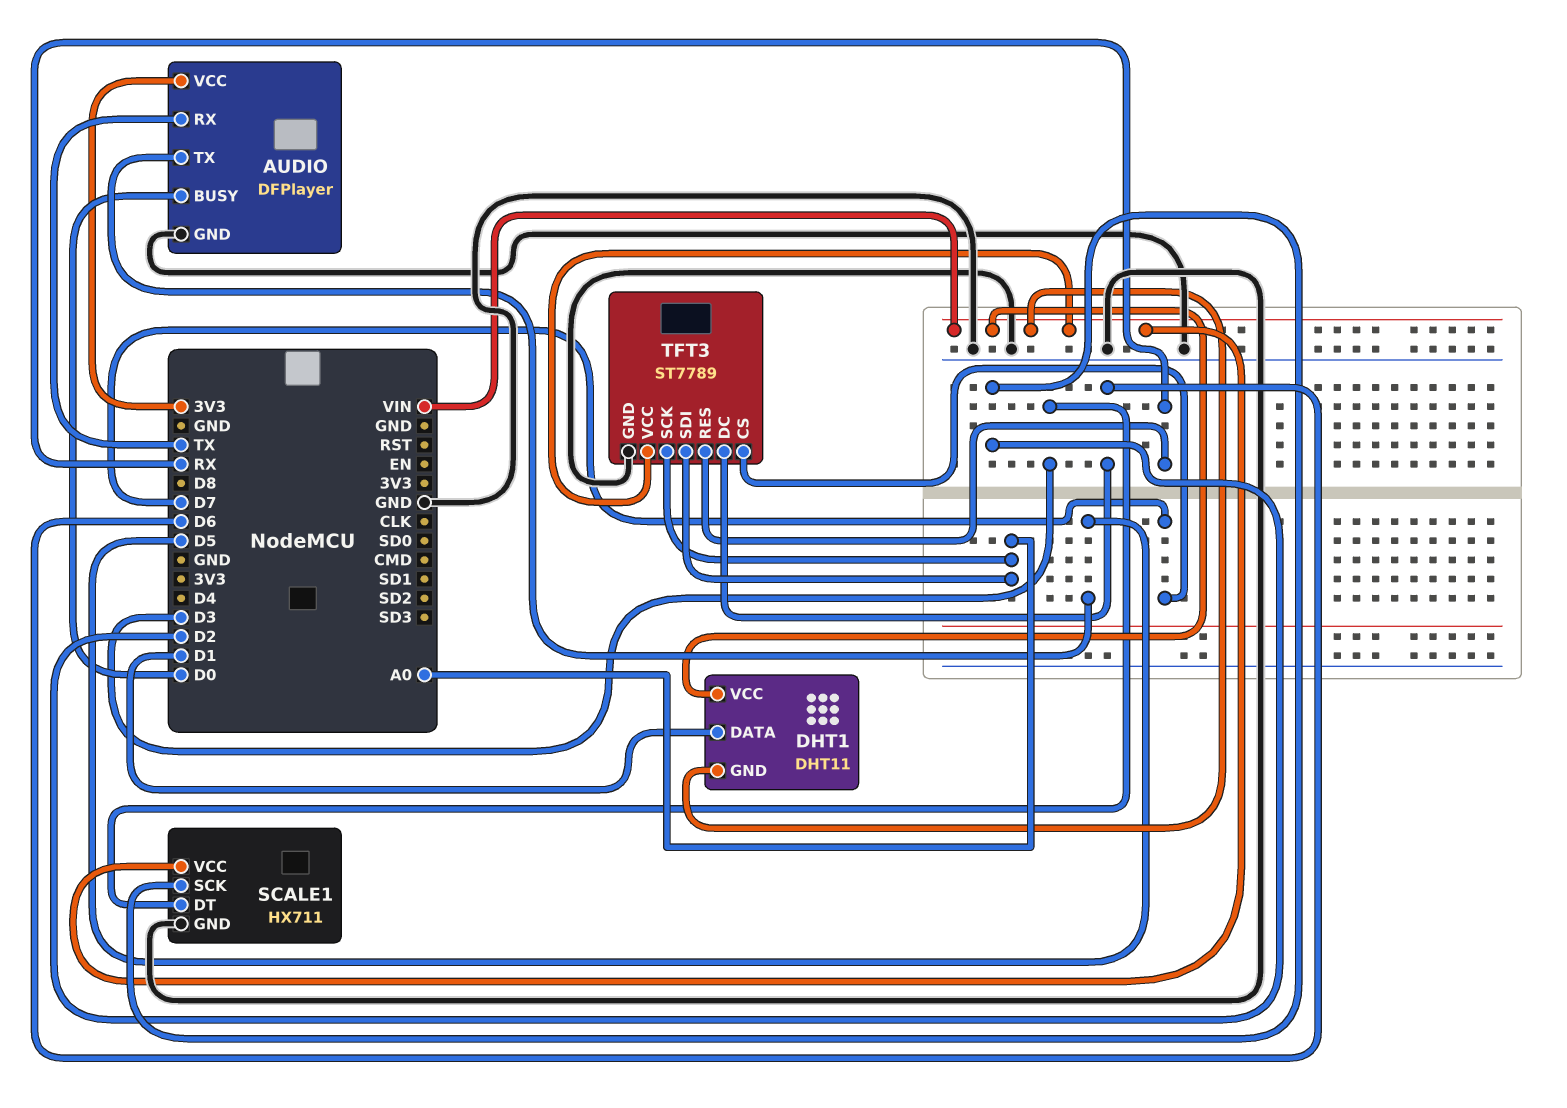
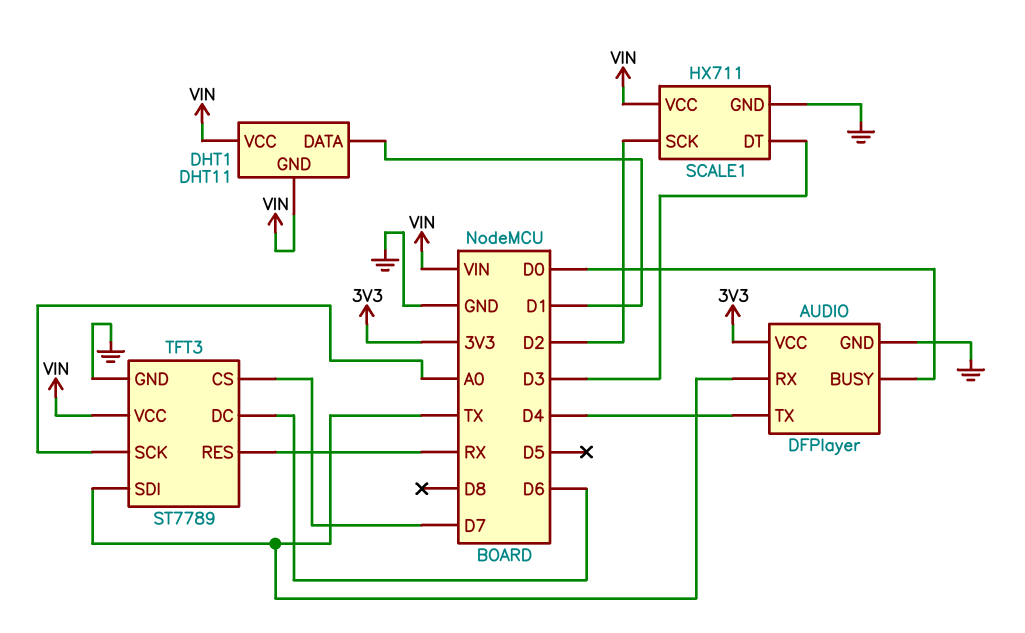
AUDIO pin TX: D5 -> D4
TFT3 pin SDI: A0 -> TX

